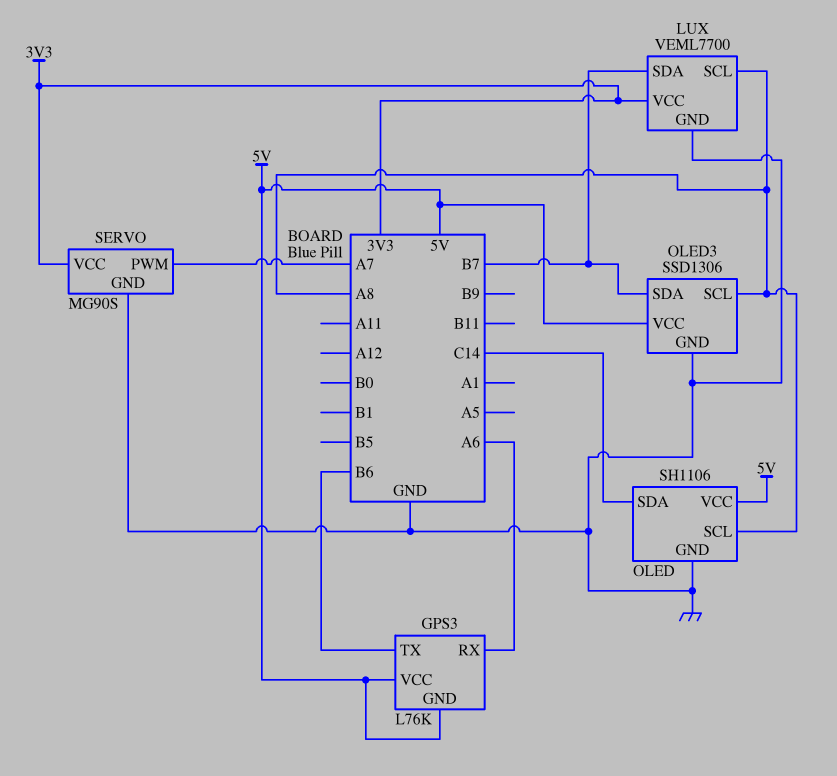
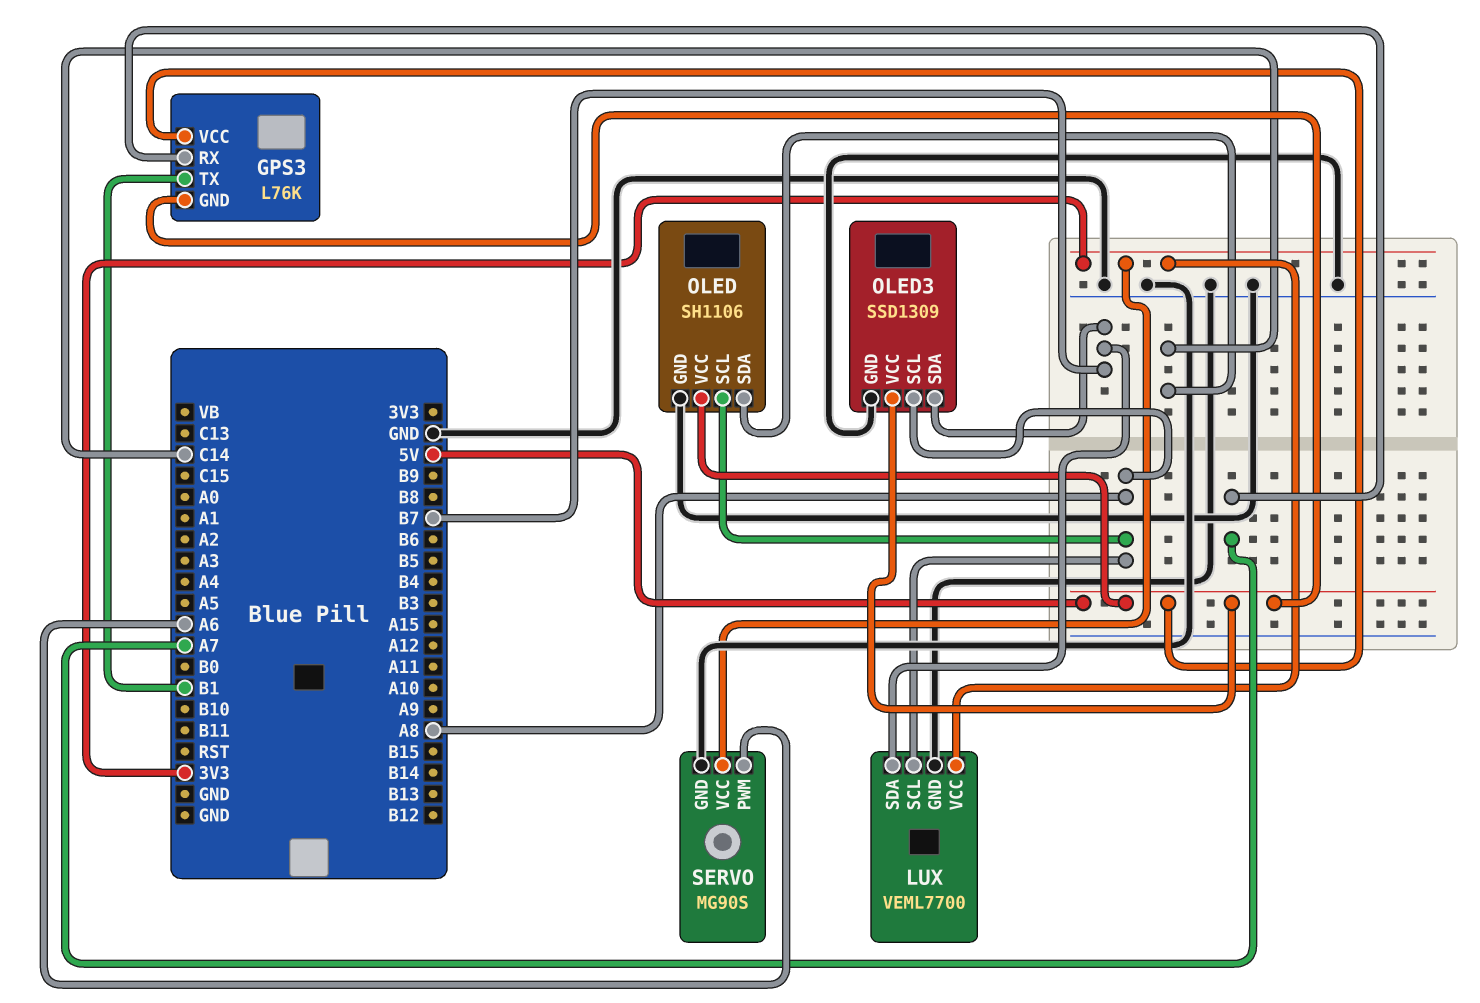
GPS3 pin RX: A6 -> A7
GPS3 pin TX: B6 -> B1
OLED3: SSD1306 -> SSD1309
SERVO pin PWM: A7 -> A6

